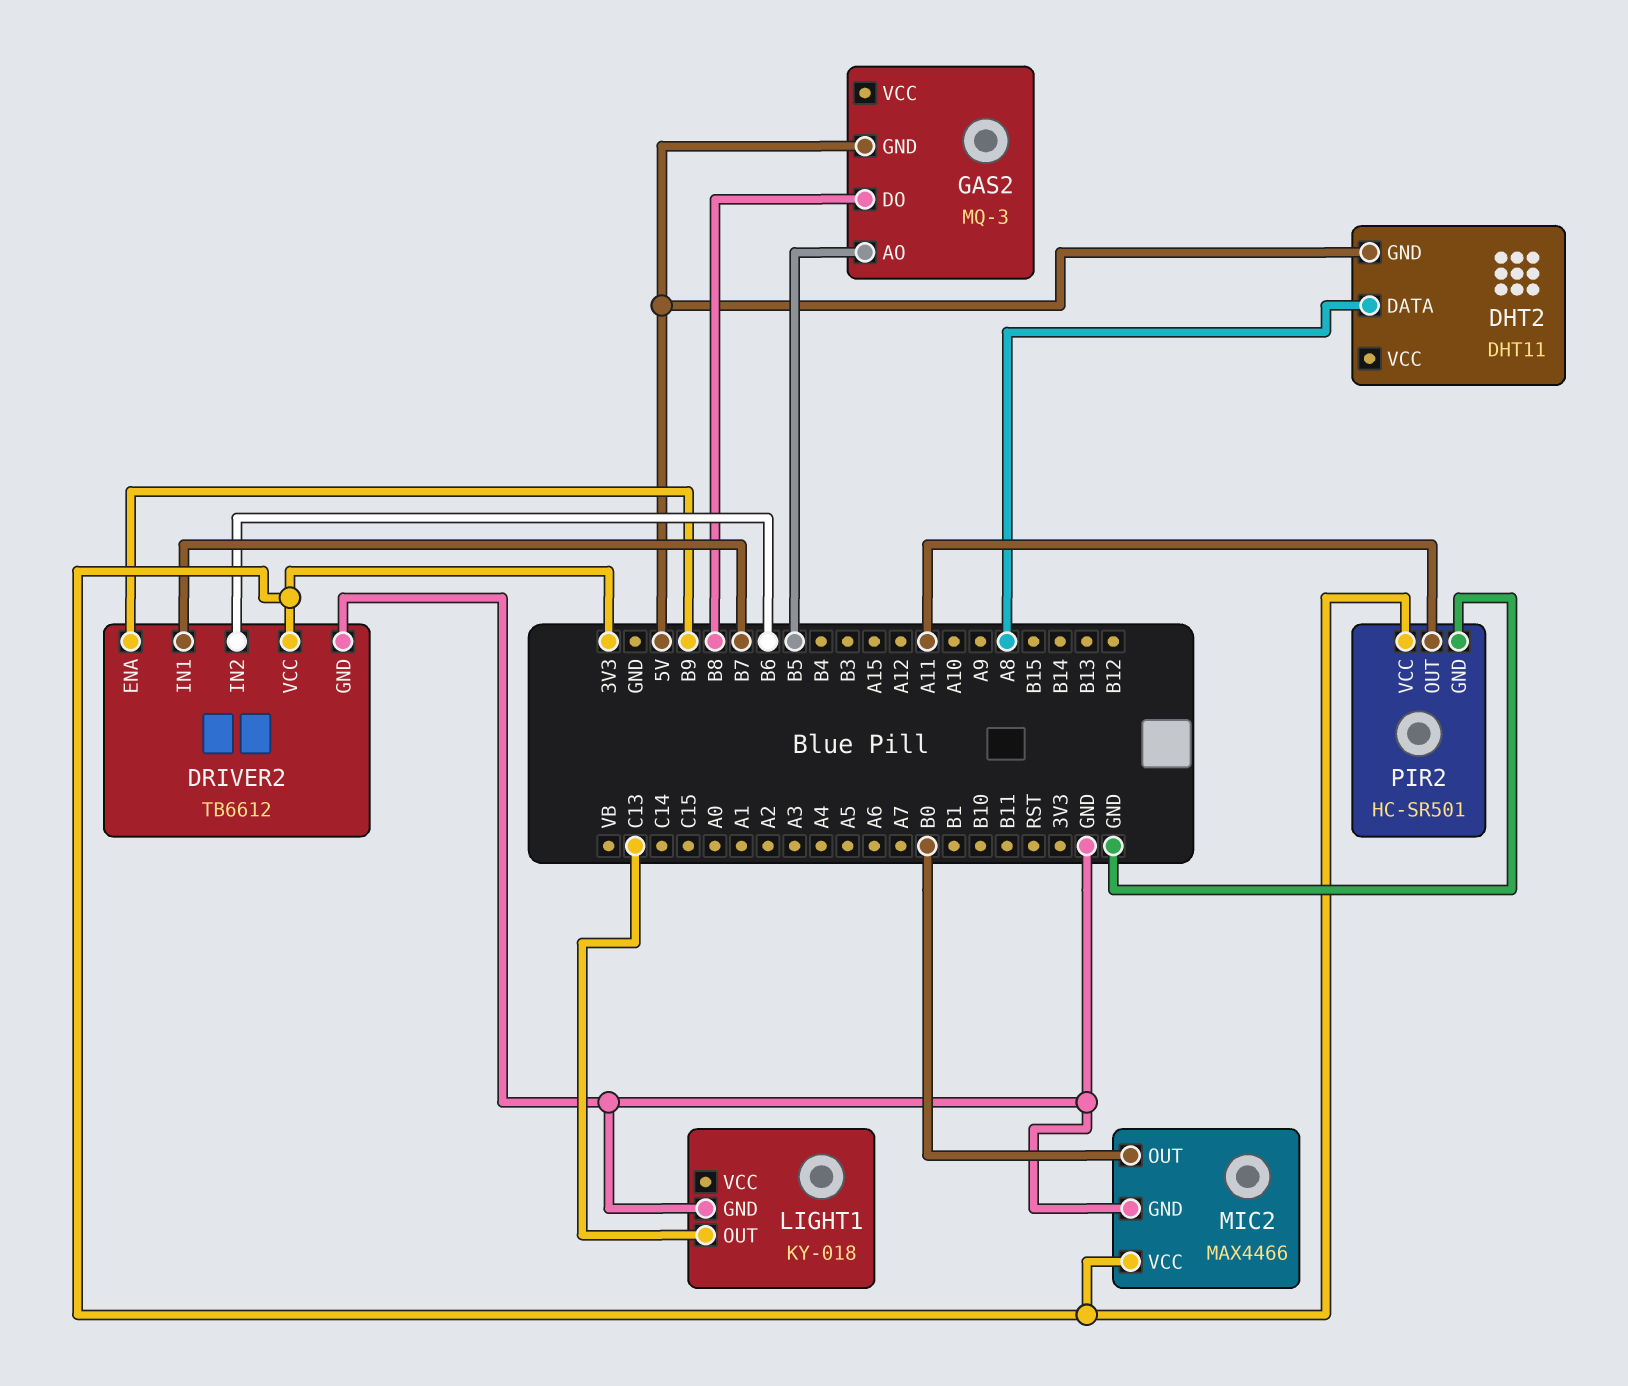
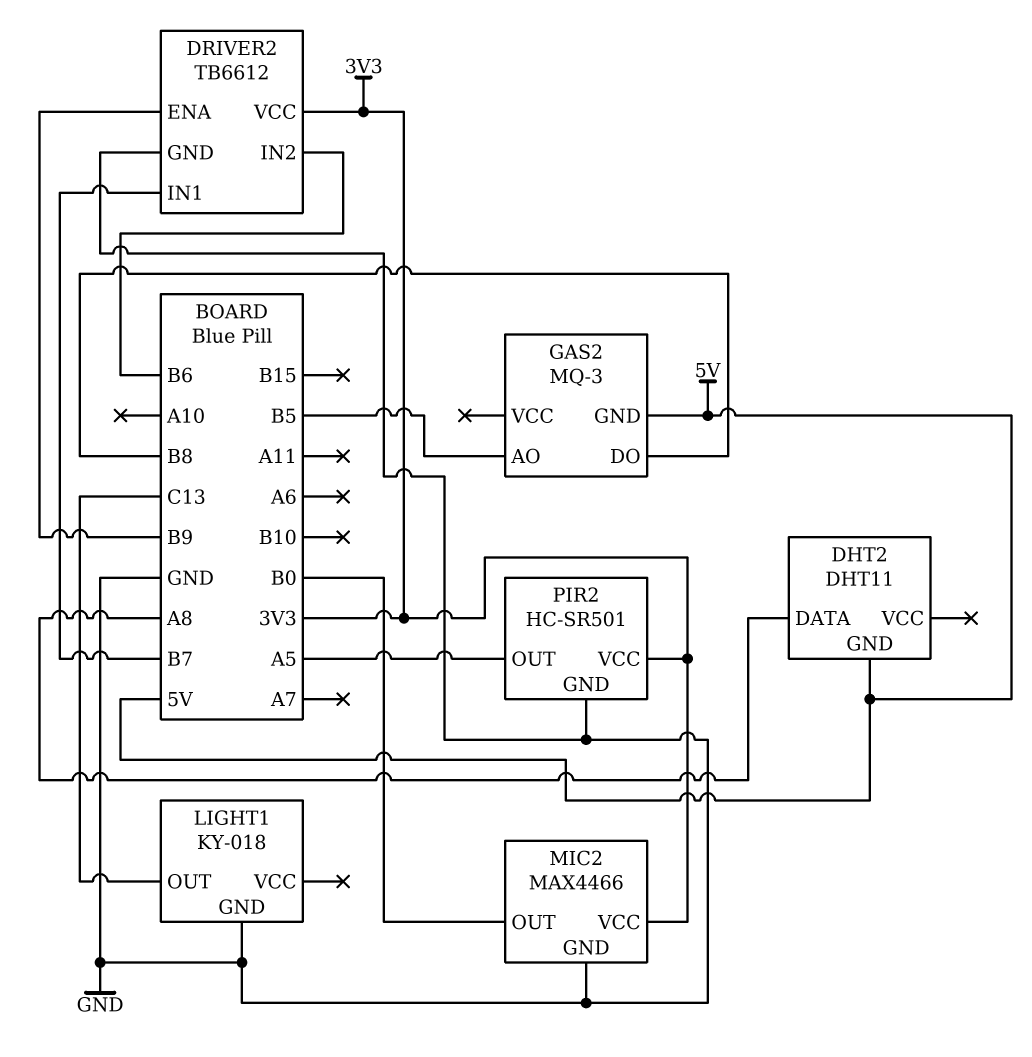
PIR2 pin OUT: A11 -> A5

